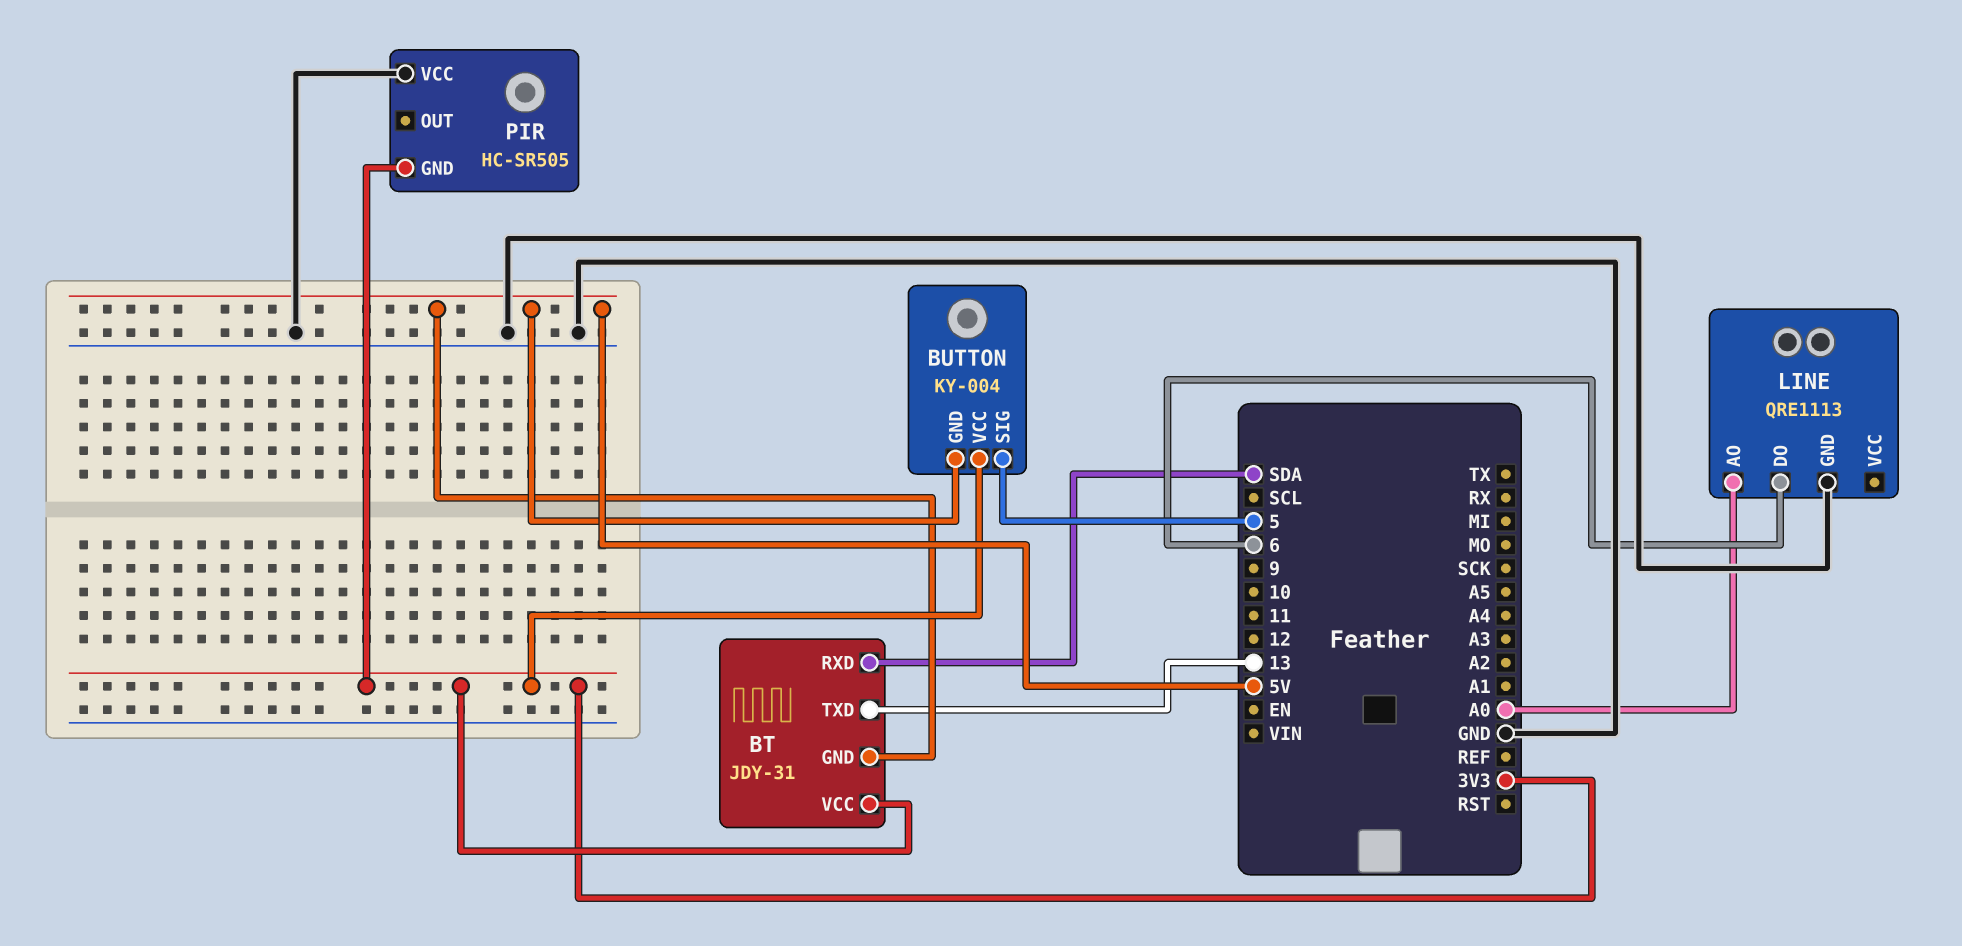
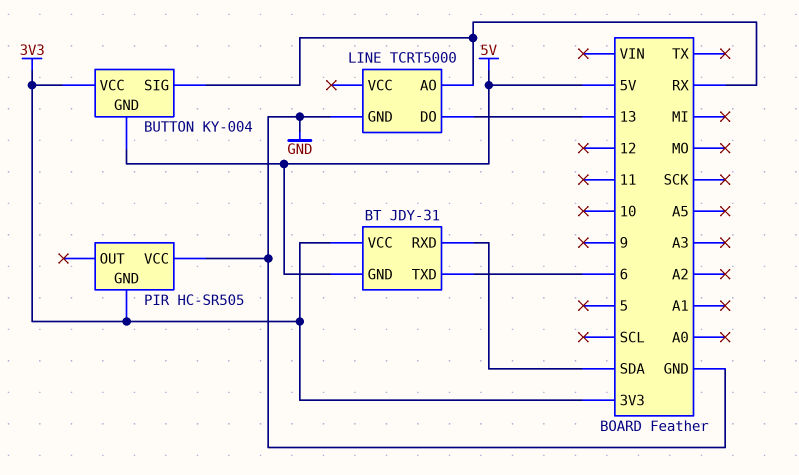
BT pin TXD: 13 -> 6
BUTTON pin SIG: 5 -> RX
LINE: QRE1113 -> TCRT5000
LINE pin AO: A0 -> RX
LINE pin DO: 6 -> 13

